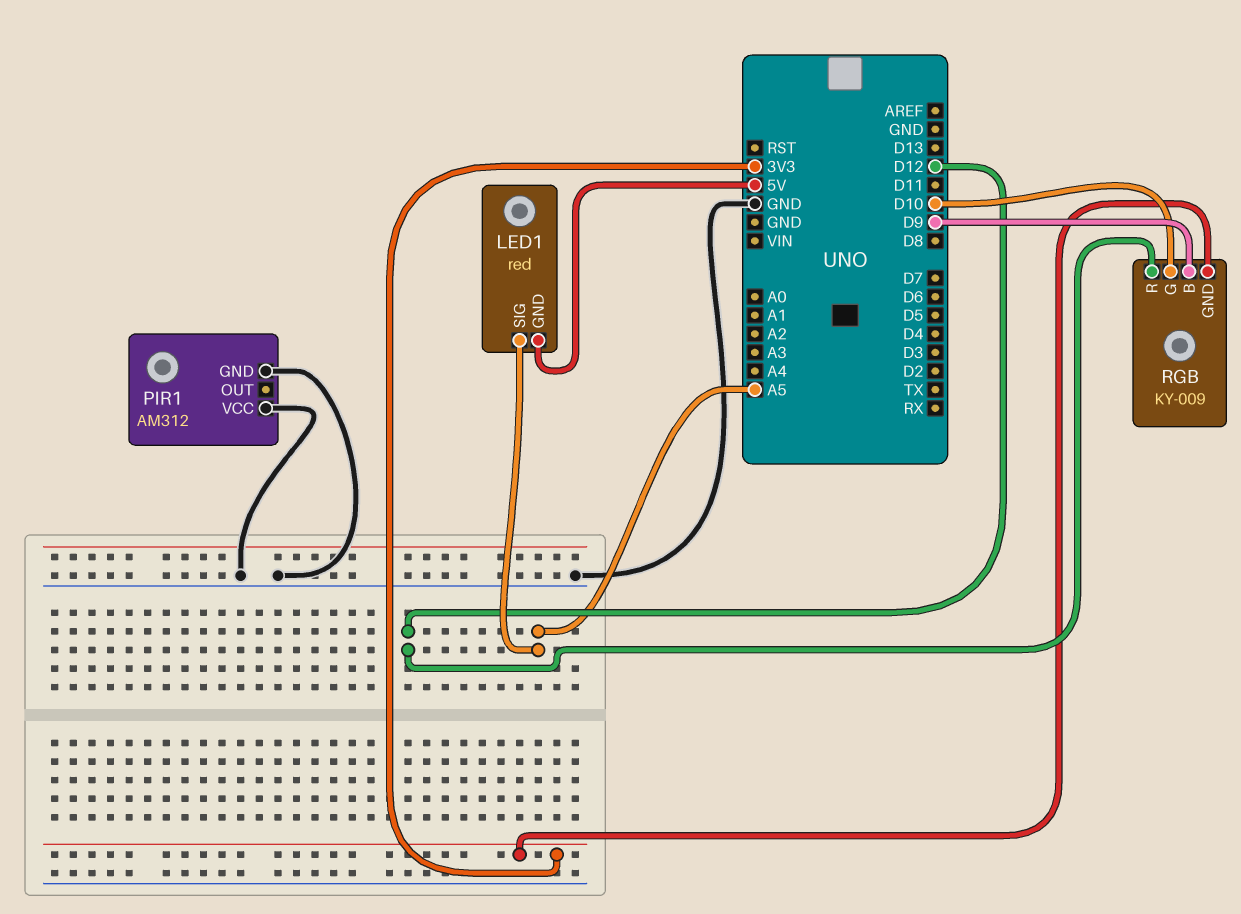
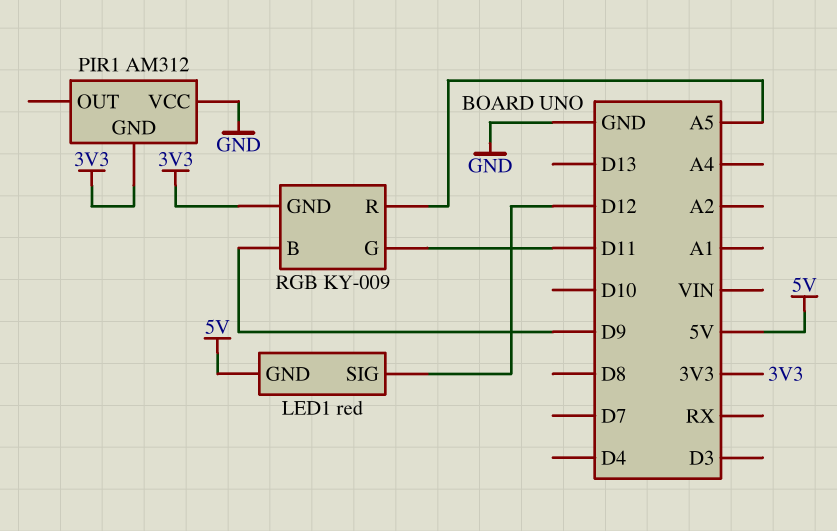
LED1 pin SIG: A5 -> D12
PIR1 pin GND: GND -> 3V3
RGB pin G: D10 -> D11
RGB pin R: D12 -> A5

